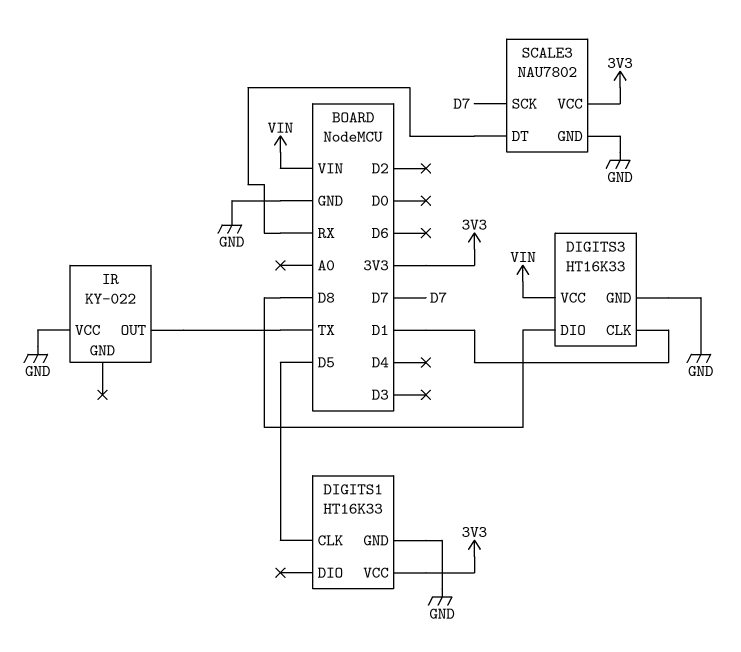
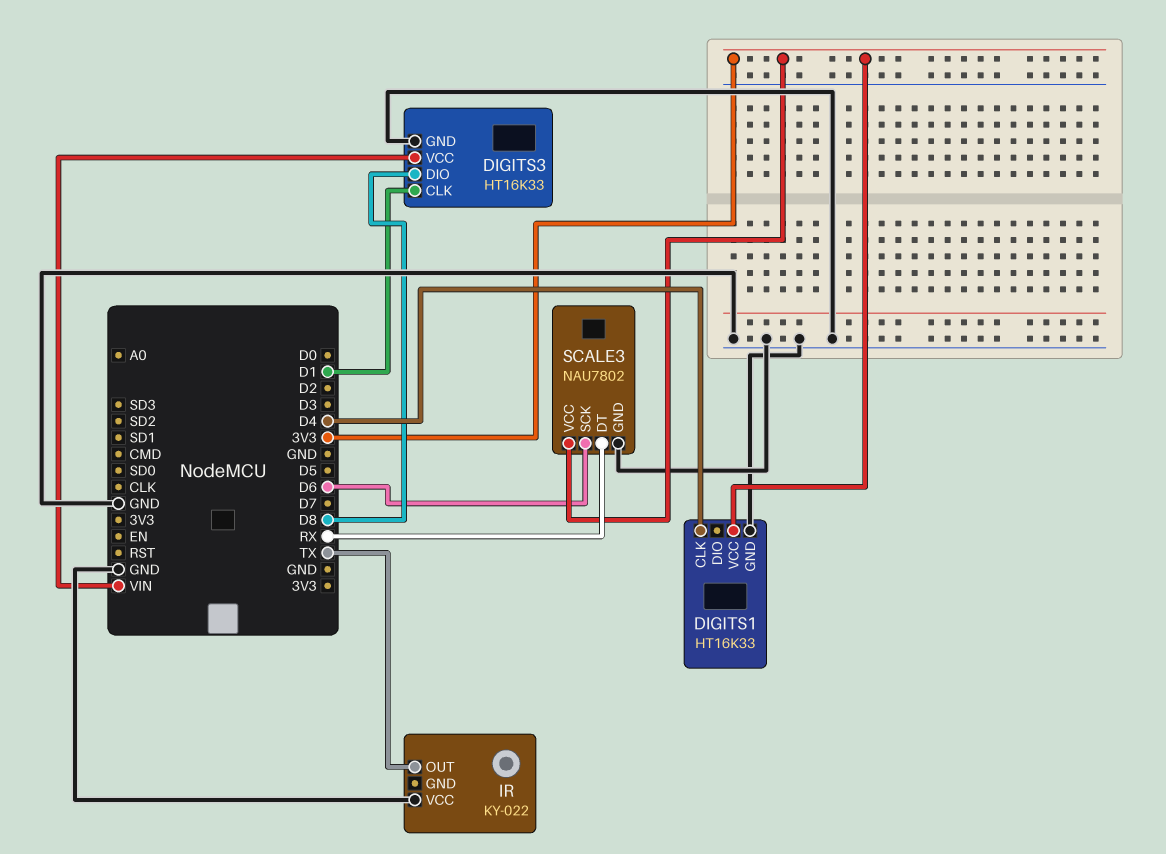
DIGITS1 pin CLK: D5 -> D4
SCALE3 pin SCK: D7 -> D6

